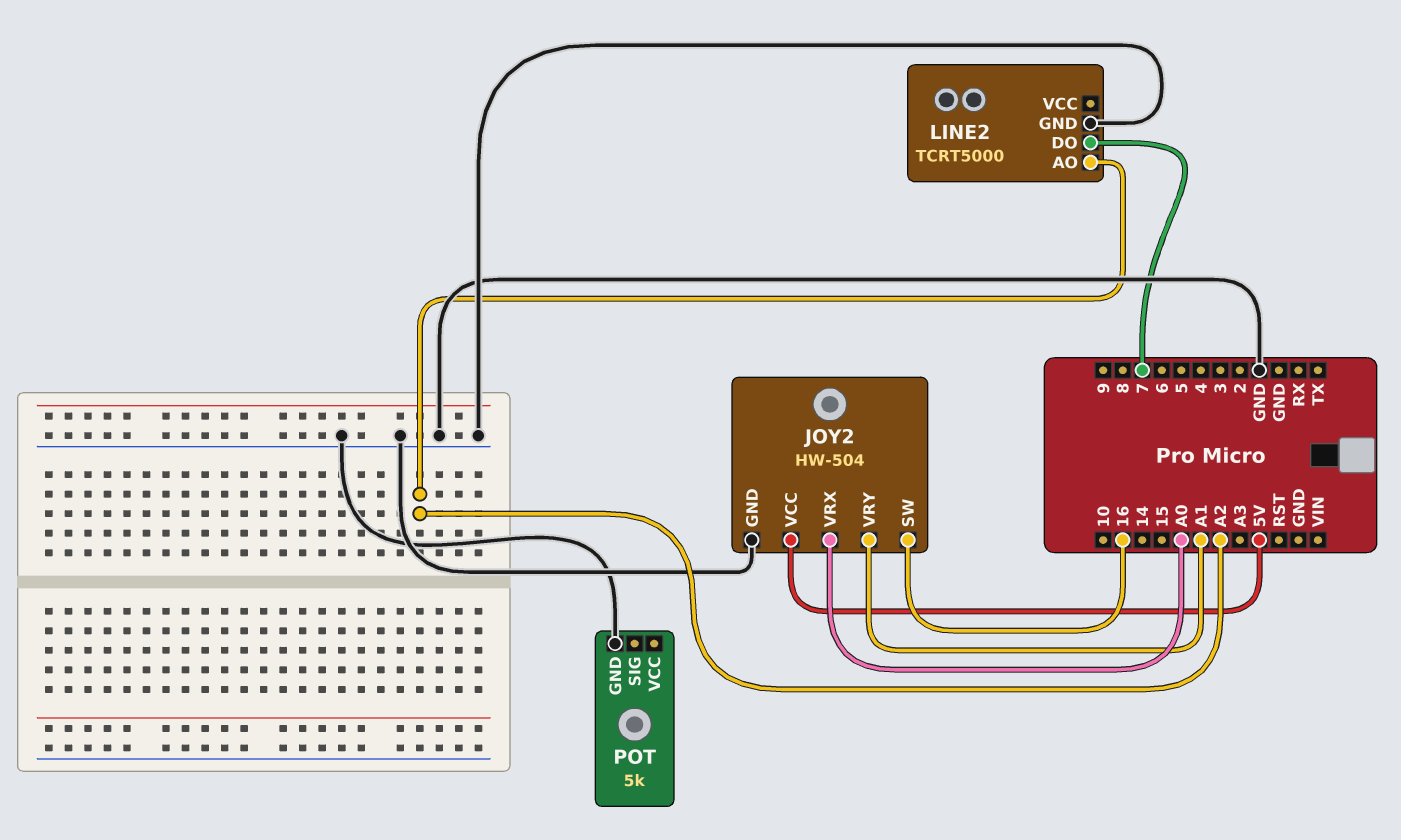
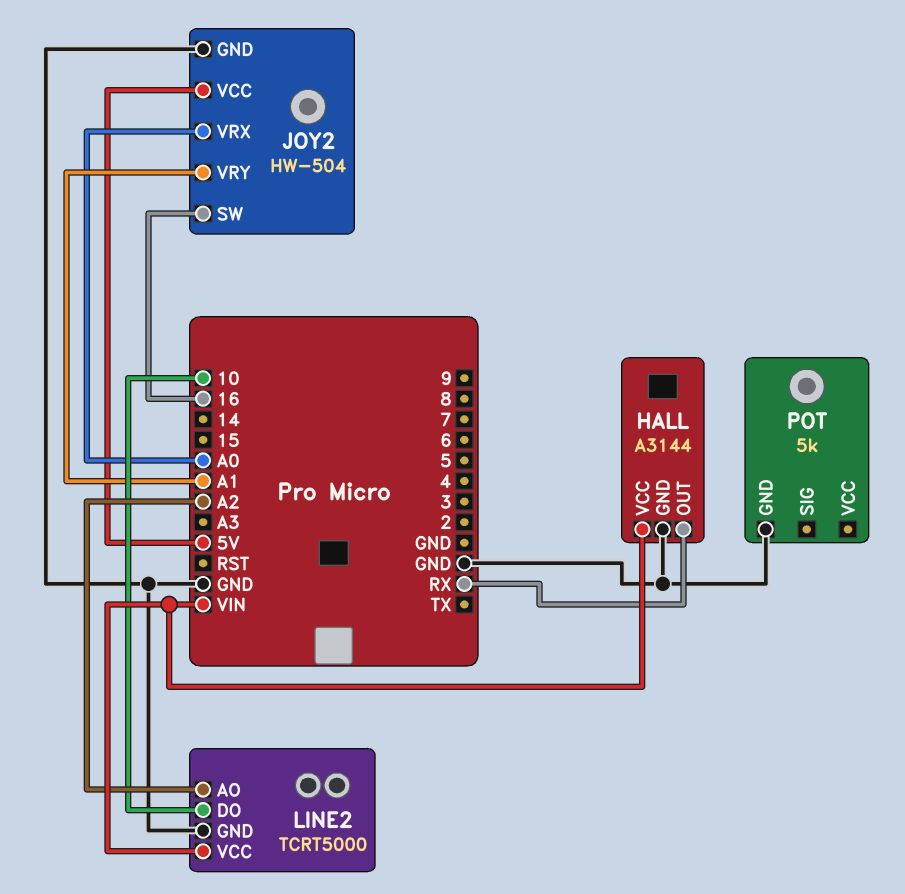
HALL: none -> A3144
HALL pin GND: none -> GND
HALL pin OUT: none -> RX
HALL pin VCC: none -> VIN
LINE2 pin DO: 7 -> 10
LINE2 pin VCC: none -> VIN

